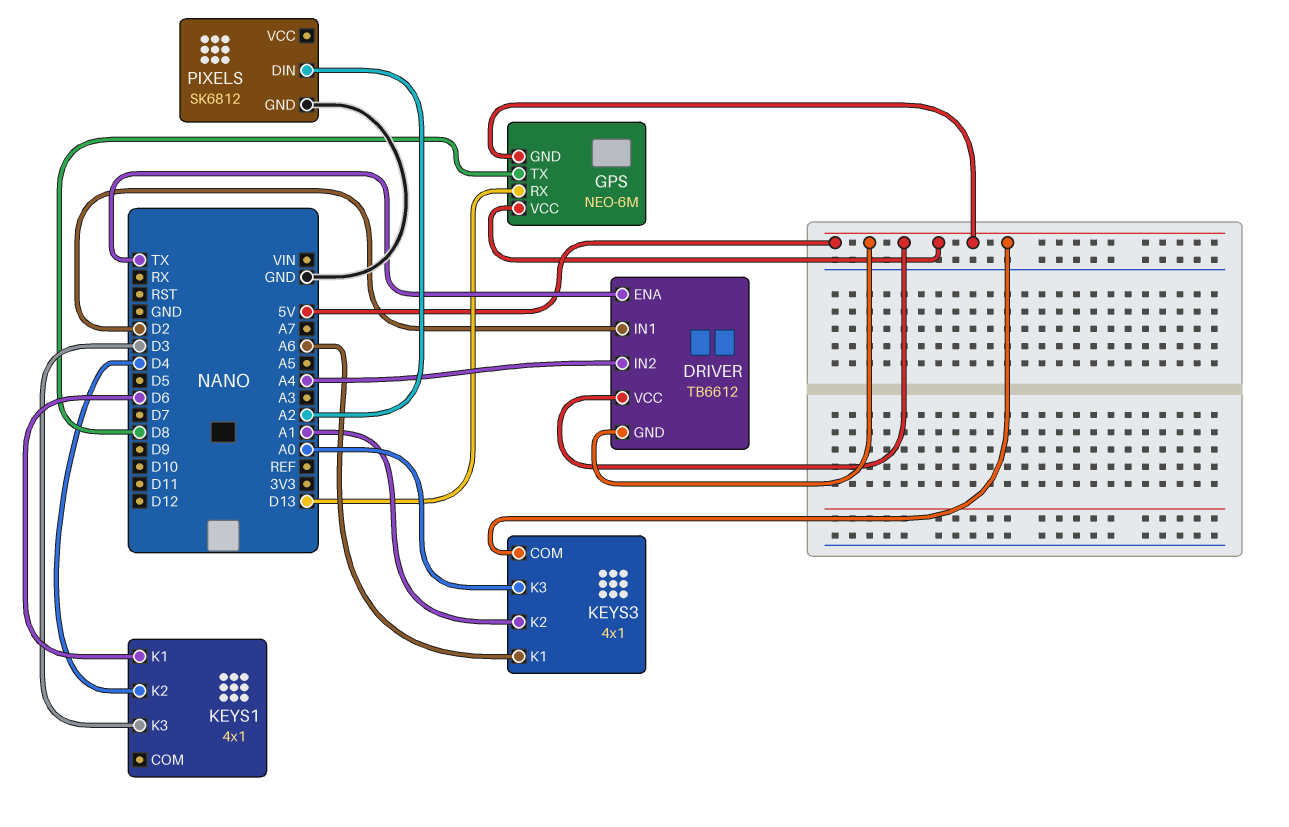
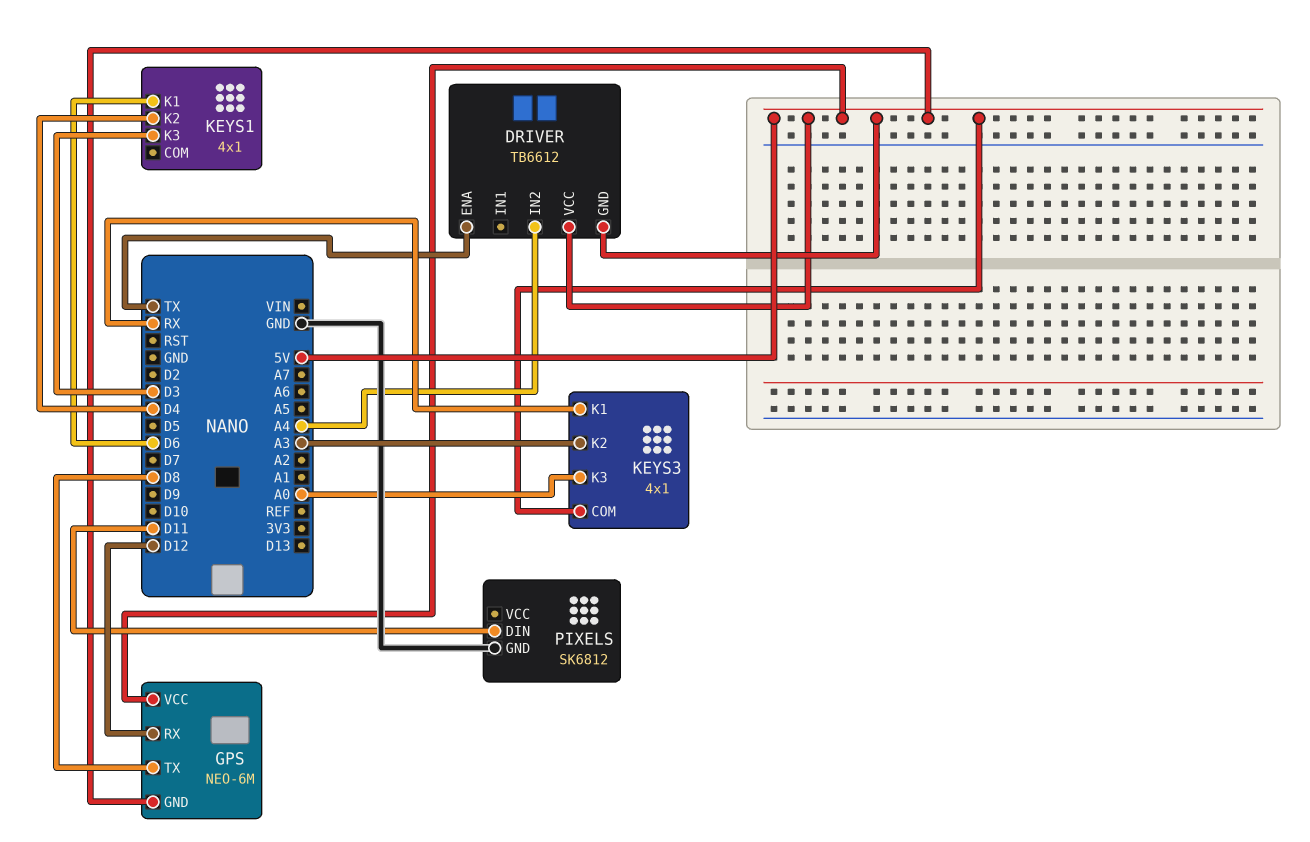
DRIVER pin IN1: D2 -> none
GPS pin RX: D13 -> D12
KEYS3 pin K1: A6 -> RX
KEYS3 pin K2: A1 -> A3
PIXELS pin DIN: A2 -> D11

